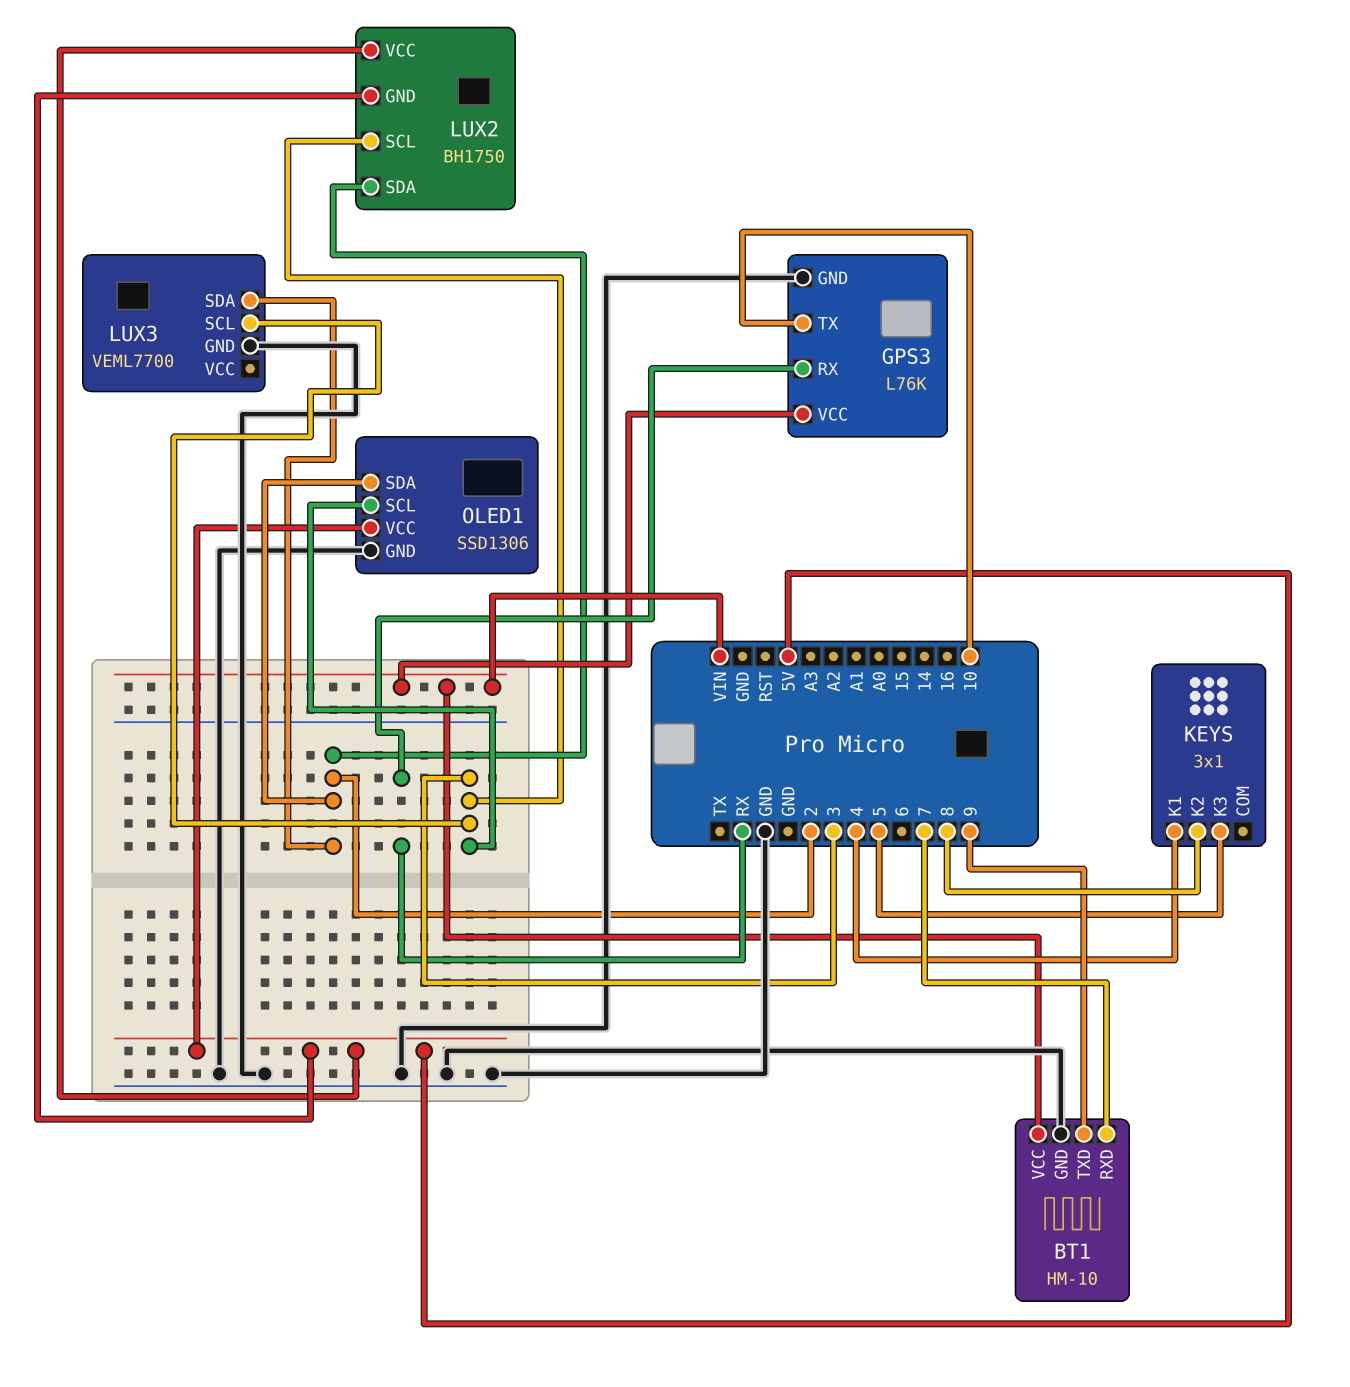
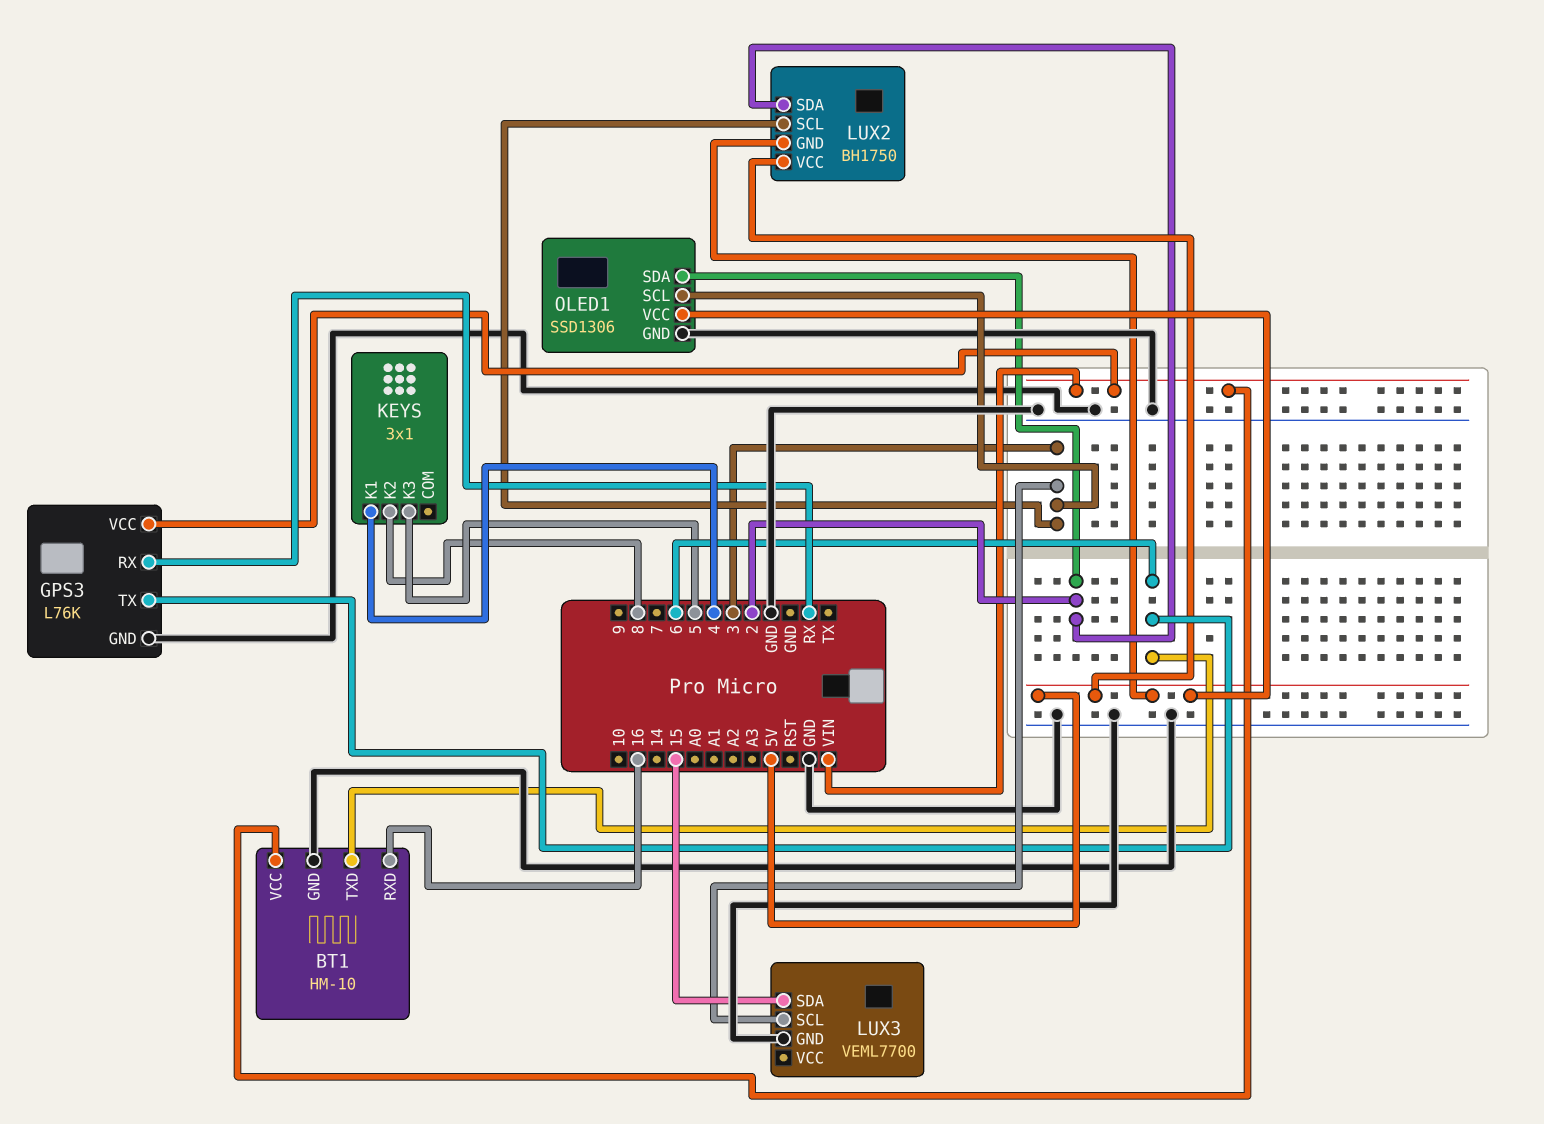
BT1 pin RXD: 7 -> 16
BT1 pin TXD: 9 -> 6
GPS3 pin TX: 10 -> 6
LUX3 pin SDA: 2 -> 15

